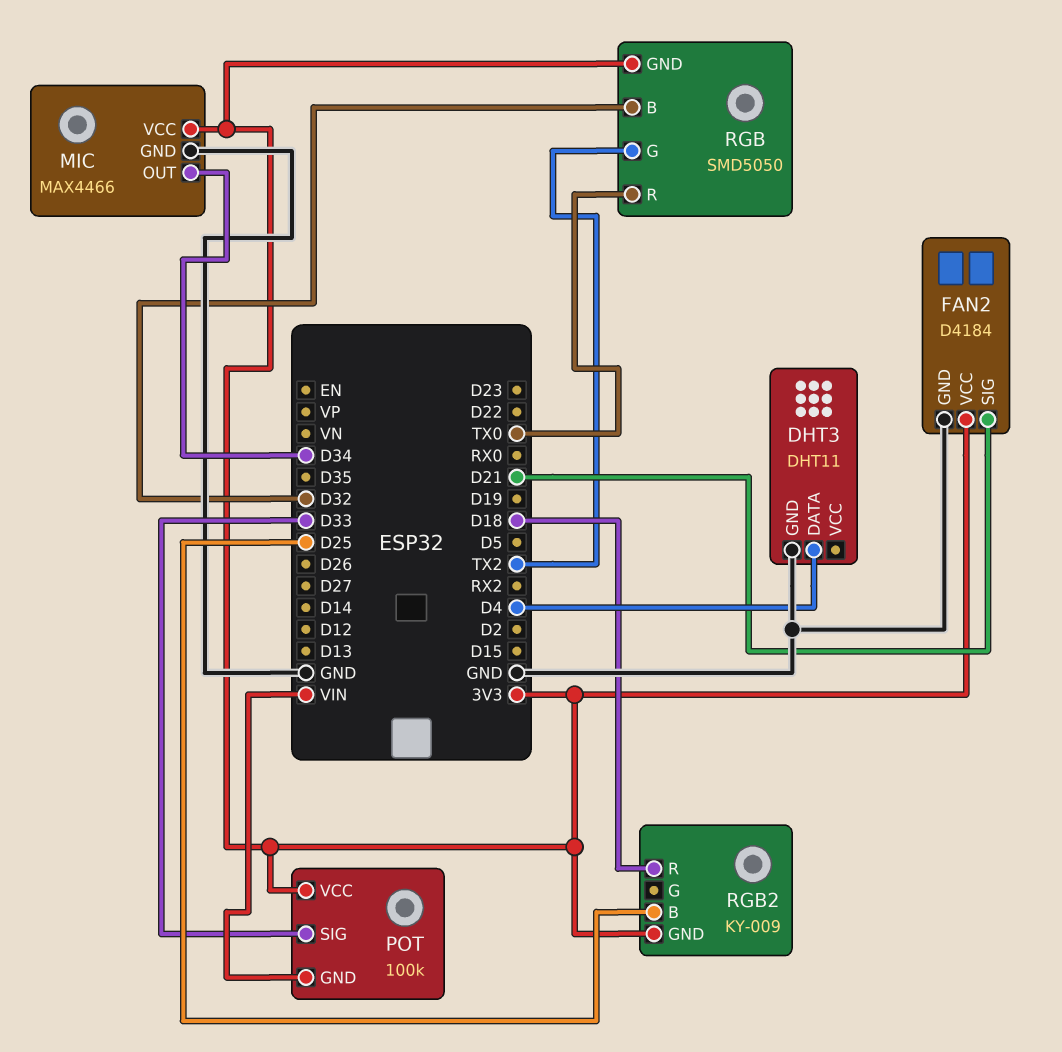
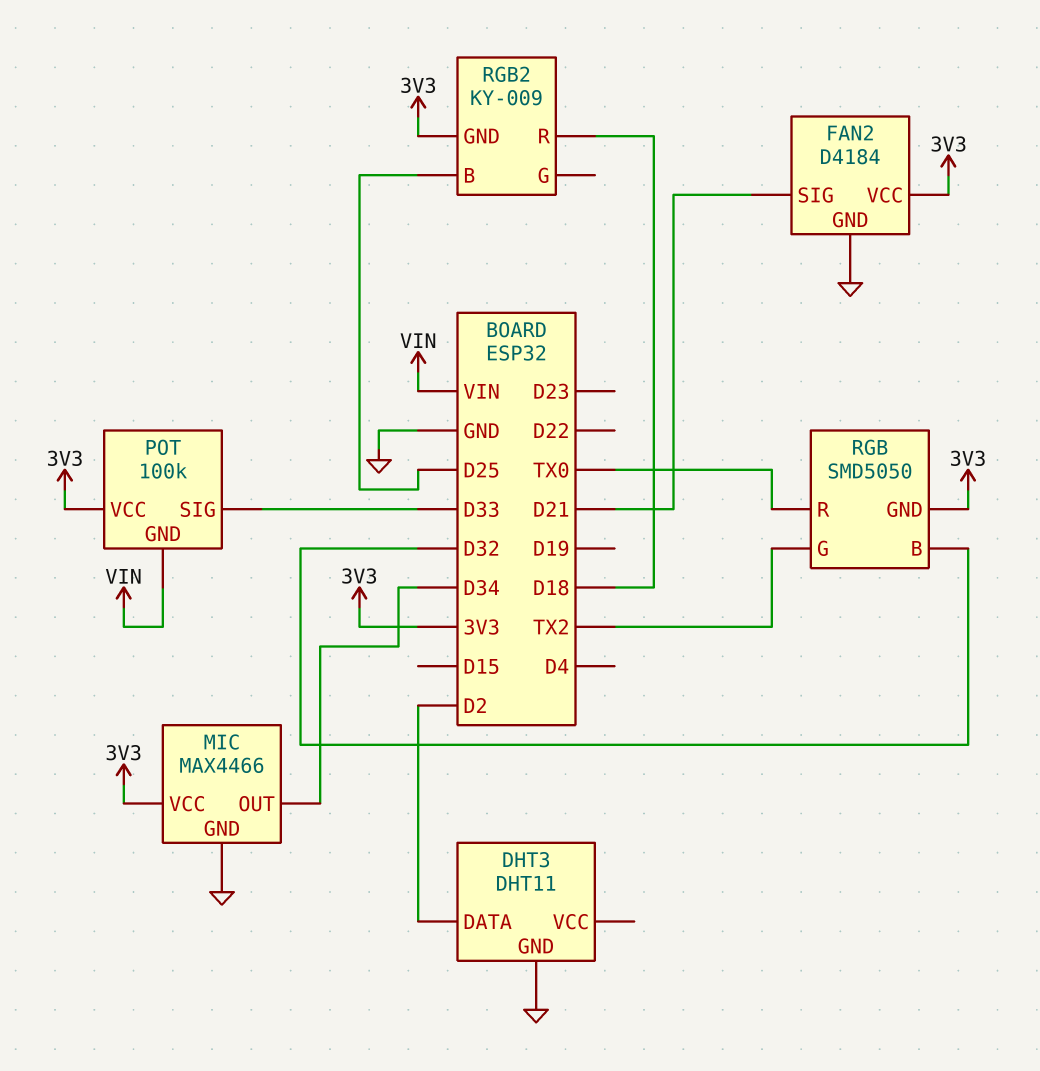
DHT3 pin DATA: D4 -> D2

